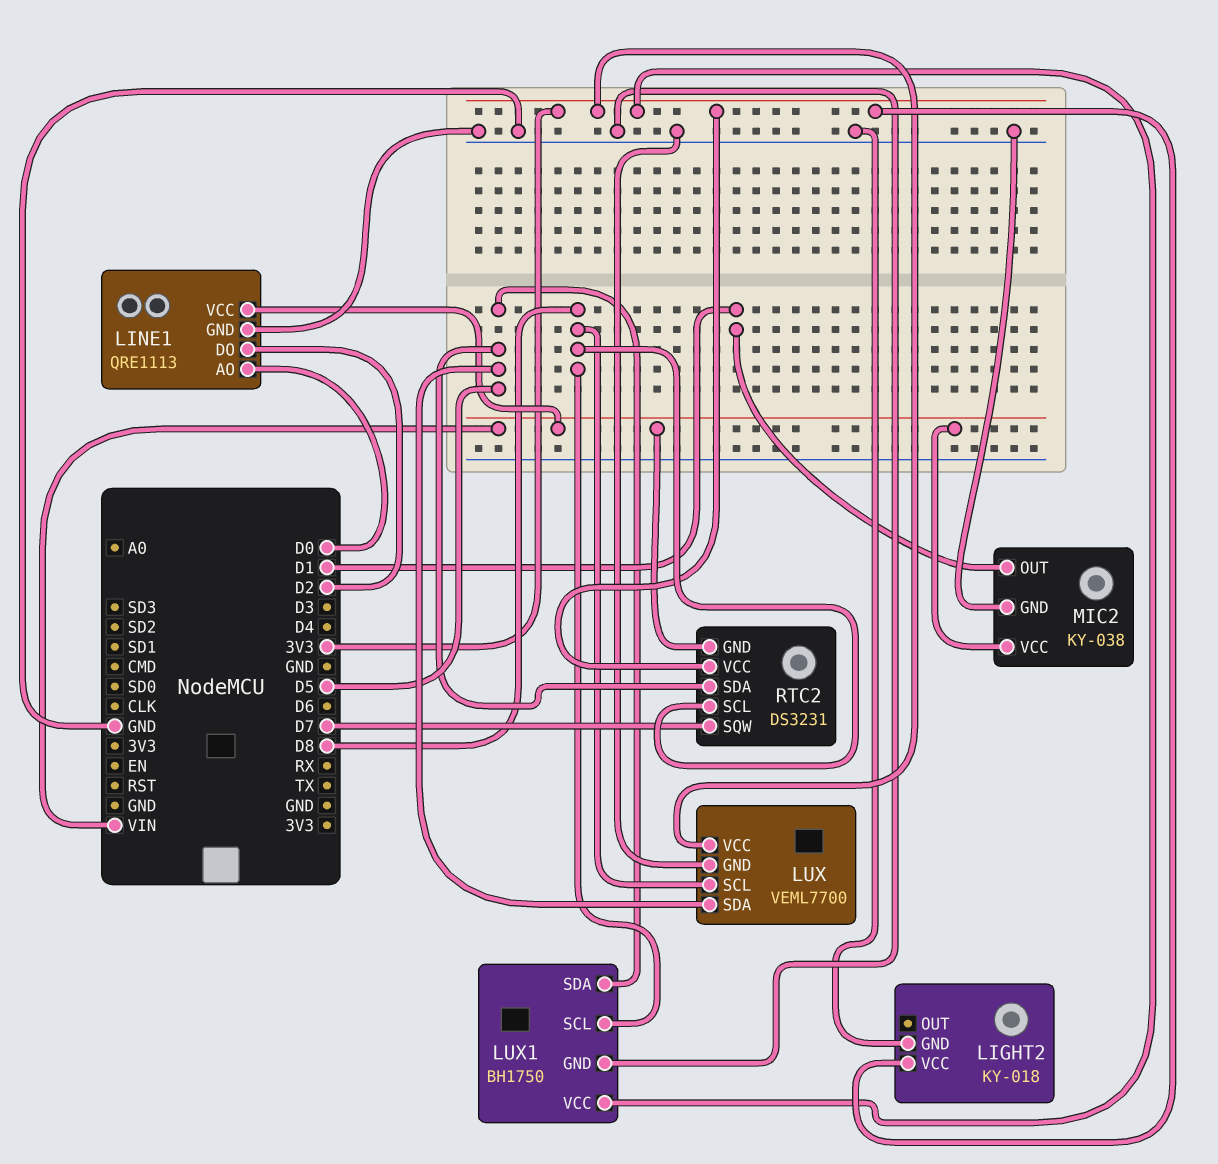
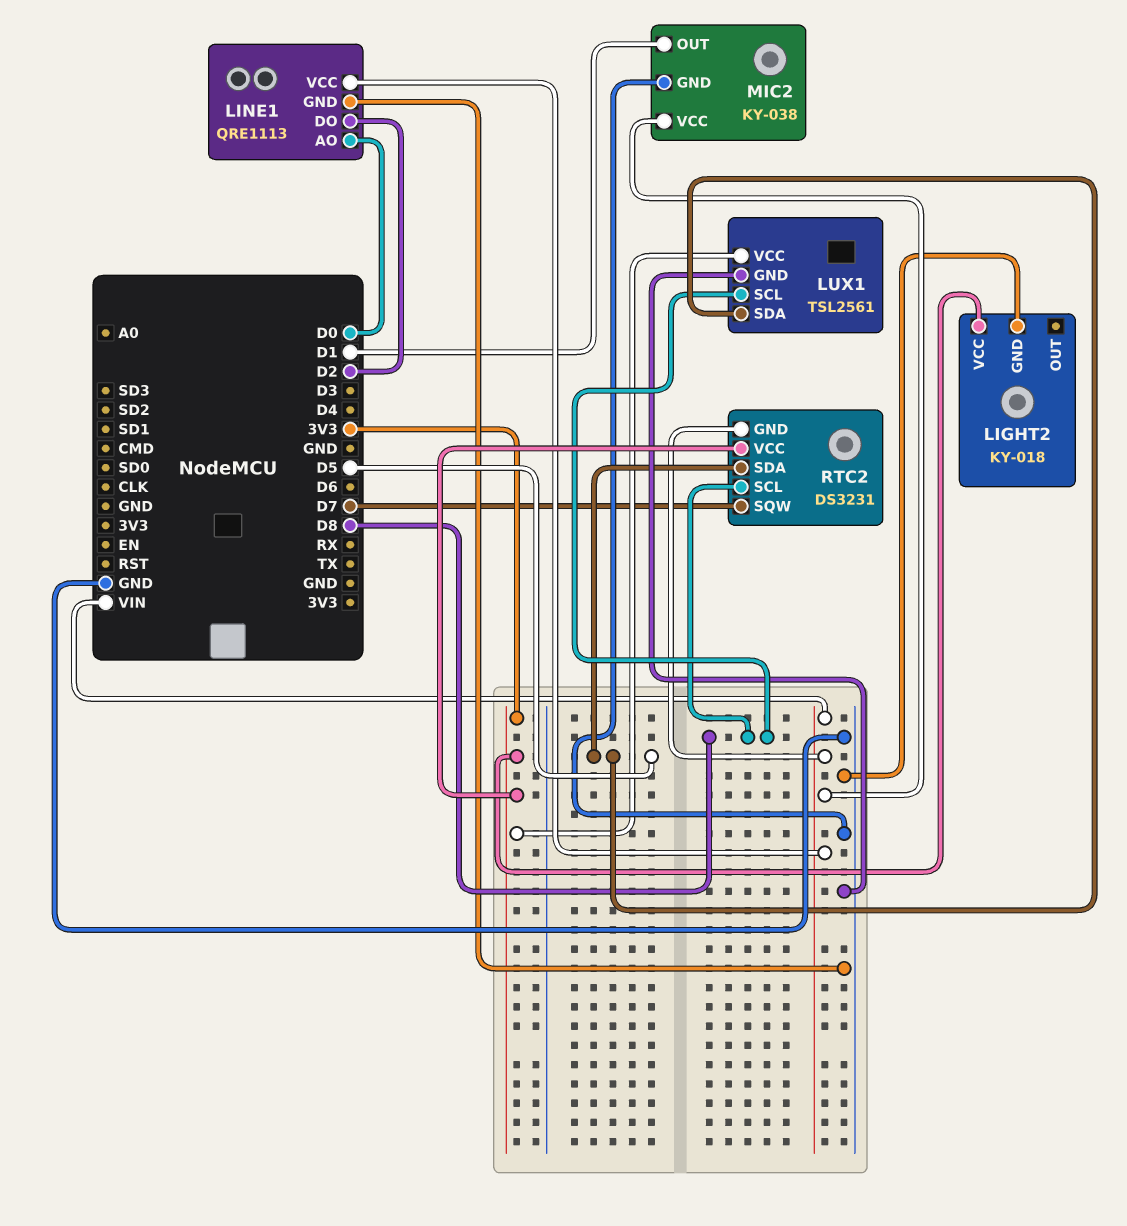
LUX: VEML7700 -> none
LUX pin GND: GND -> none
LUX pin SCL: D8 -> none
LUX pin SDA: D5 -> none
LUX pin VCC: 3V3 -> none
LUX1: BH1750 -> TSL2561

